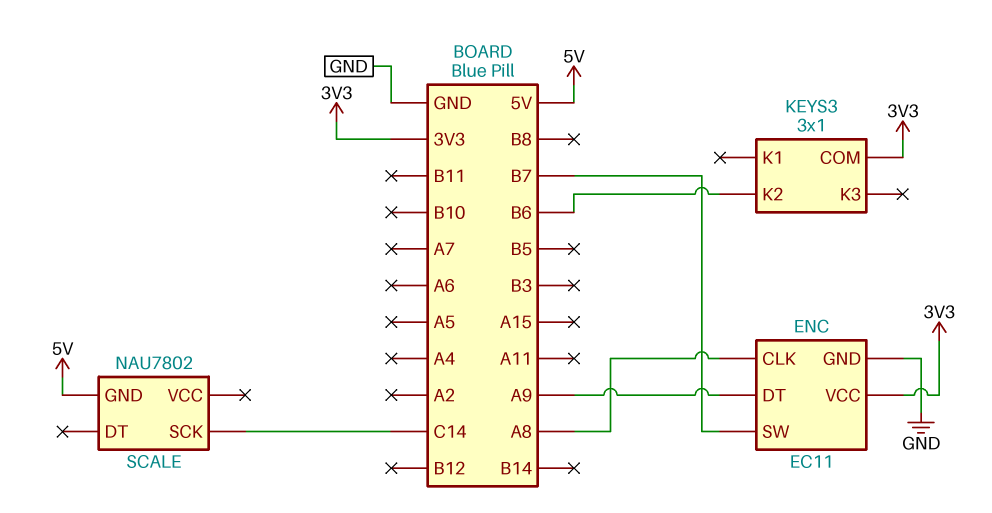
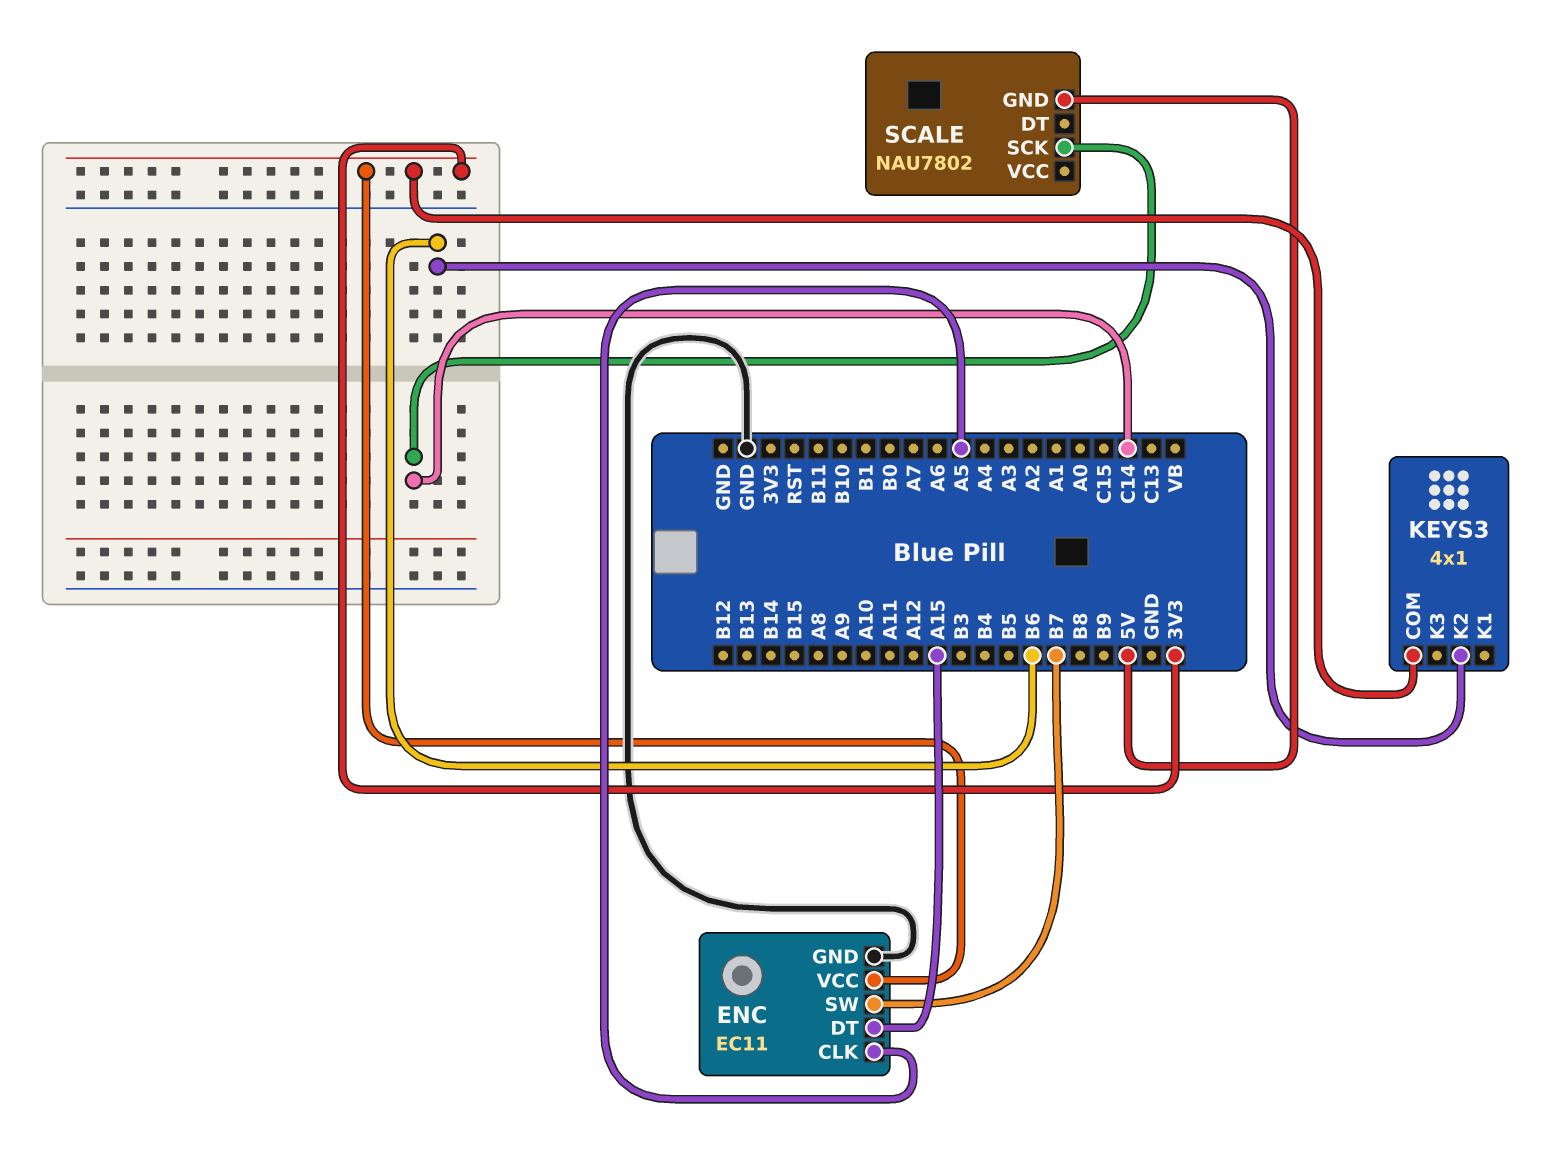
ENC pin CLK: A8 -> A5
ENC pin DT: A9 -> A15
KEYS3: 3x1 -> 4x1

